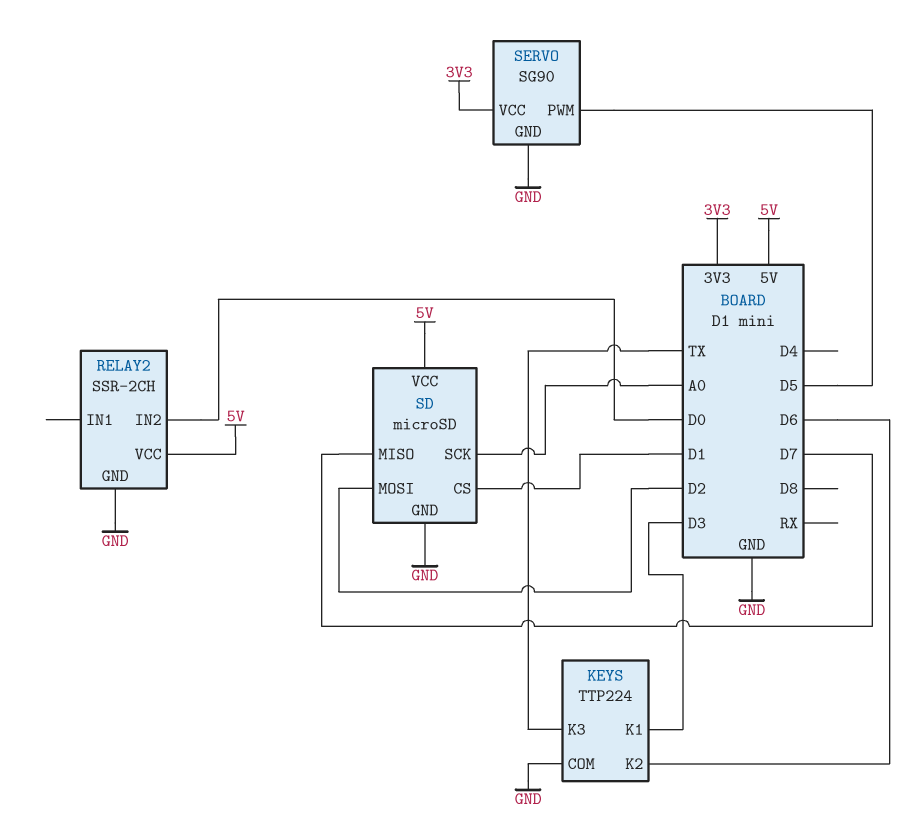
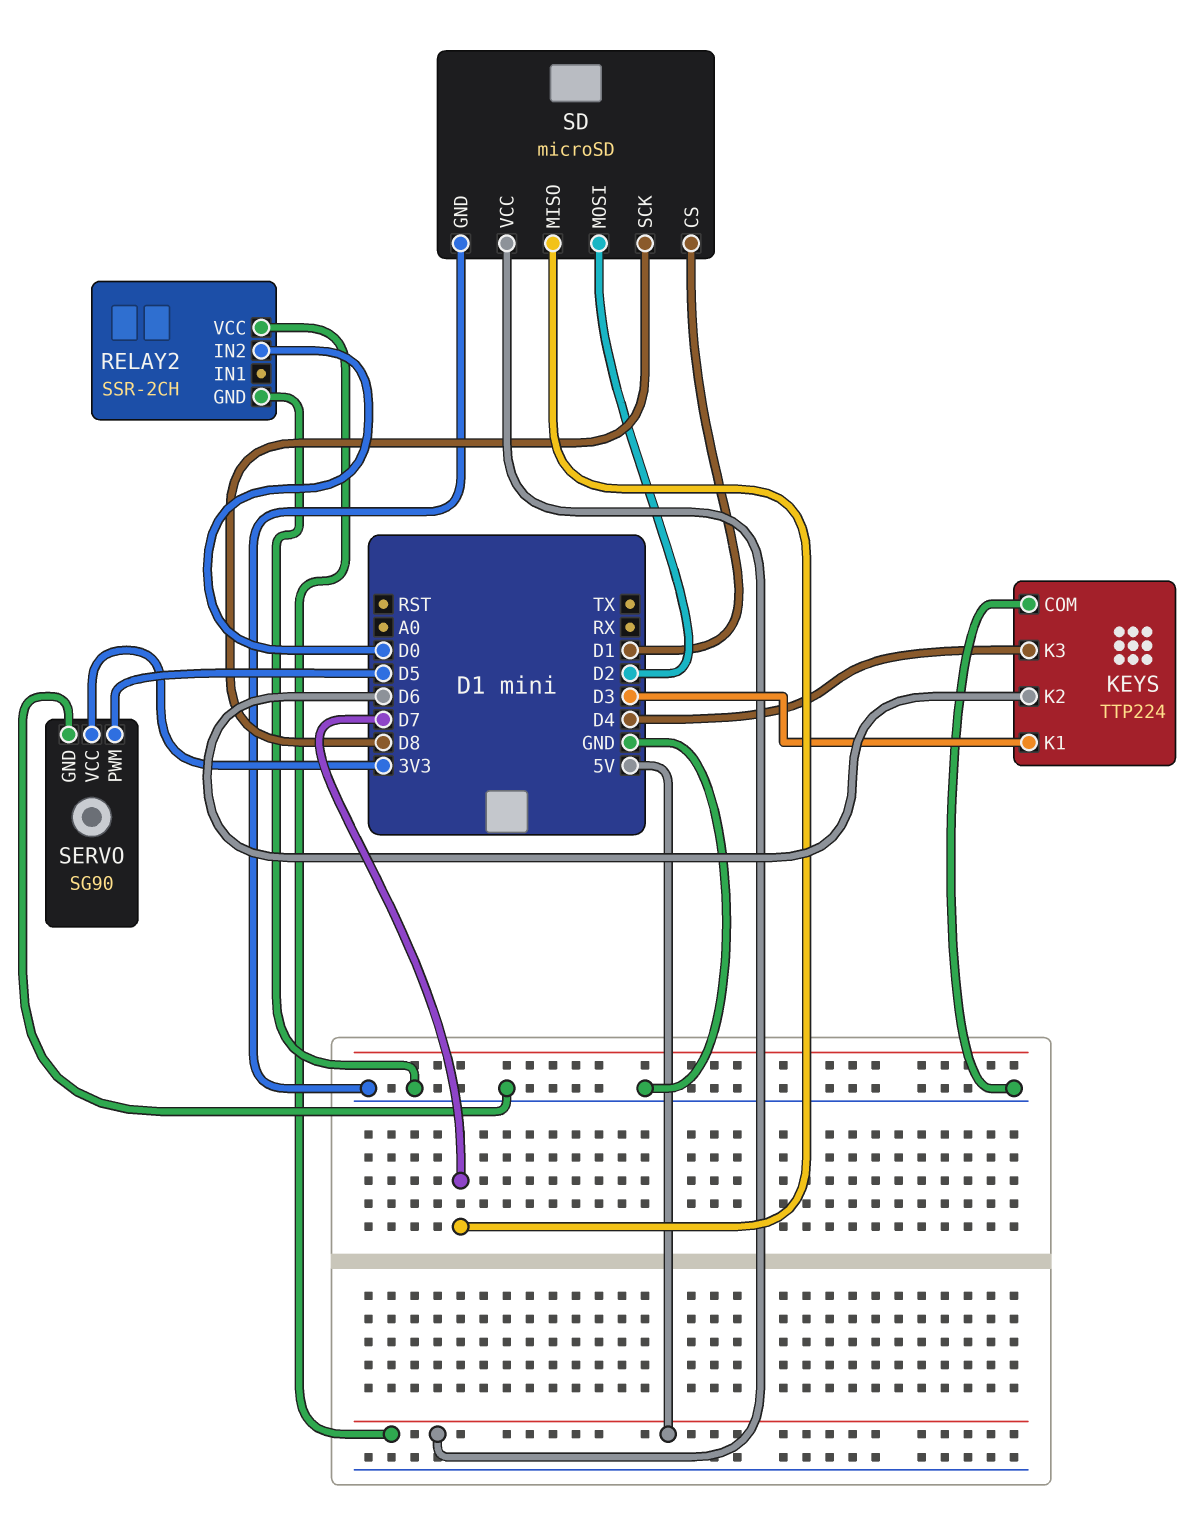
KEYS pin K3: TX -> D4
SD pin SCK: A0 -> D8

